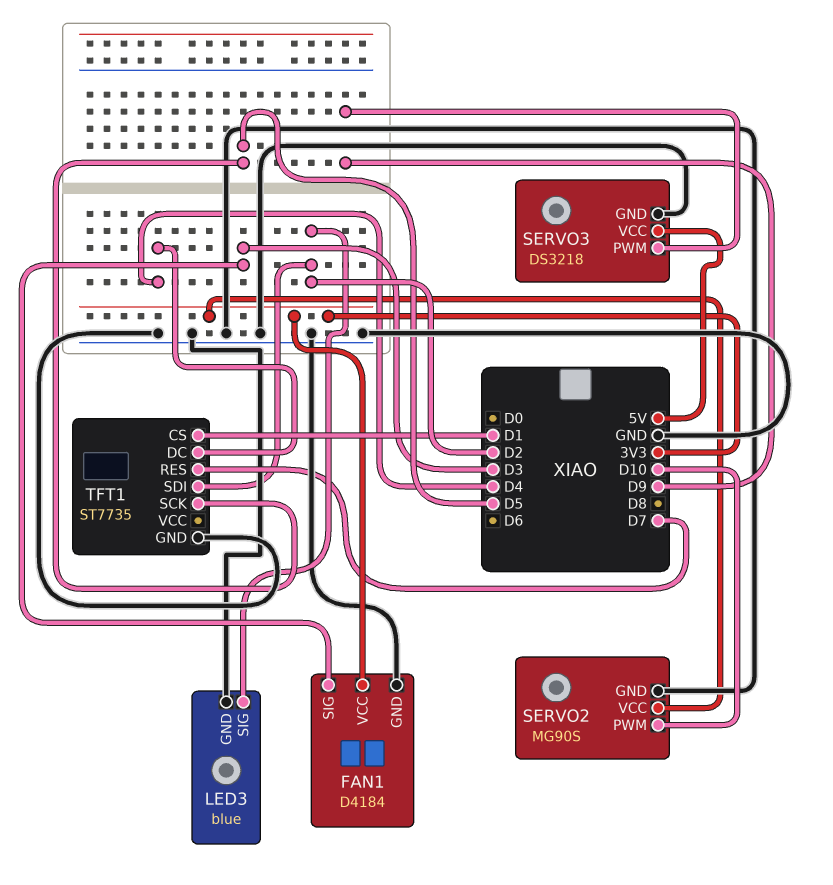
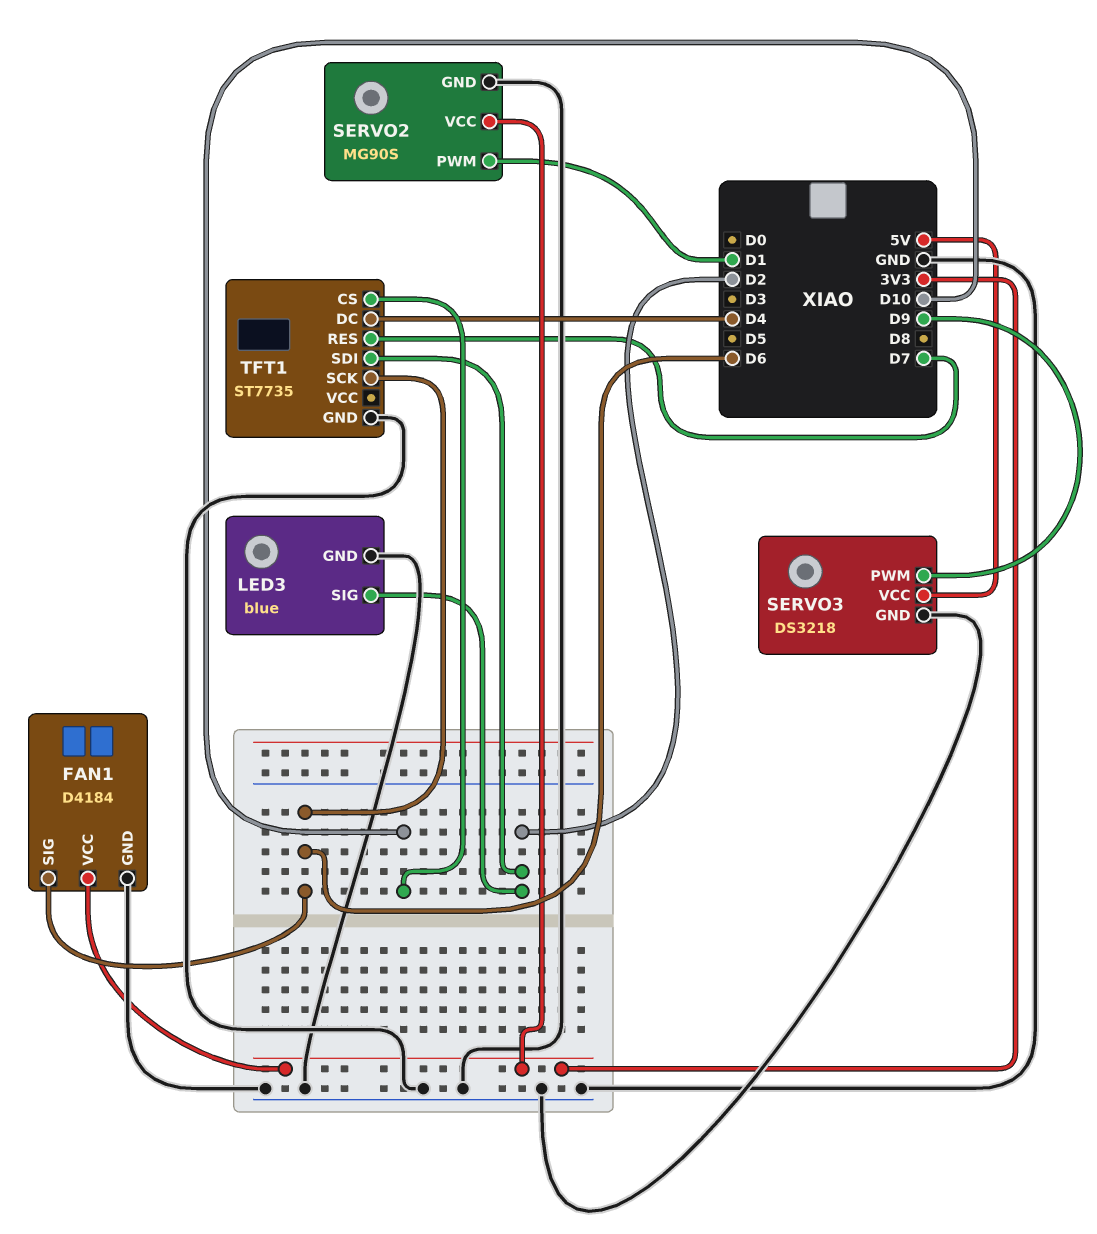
FAN1 pin SIG: D3 -> D6
SERVO2 pin PWM: D10 -> D1
TFT1 pin CS: D1 -> D10
TFT1 pin SCK: D5 -> D6

